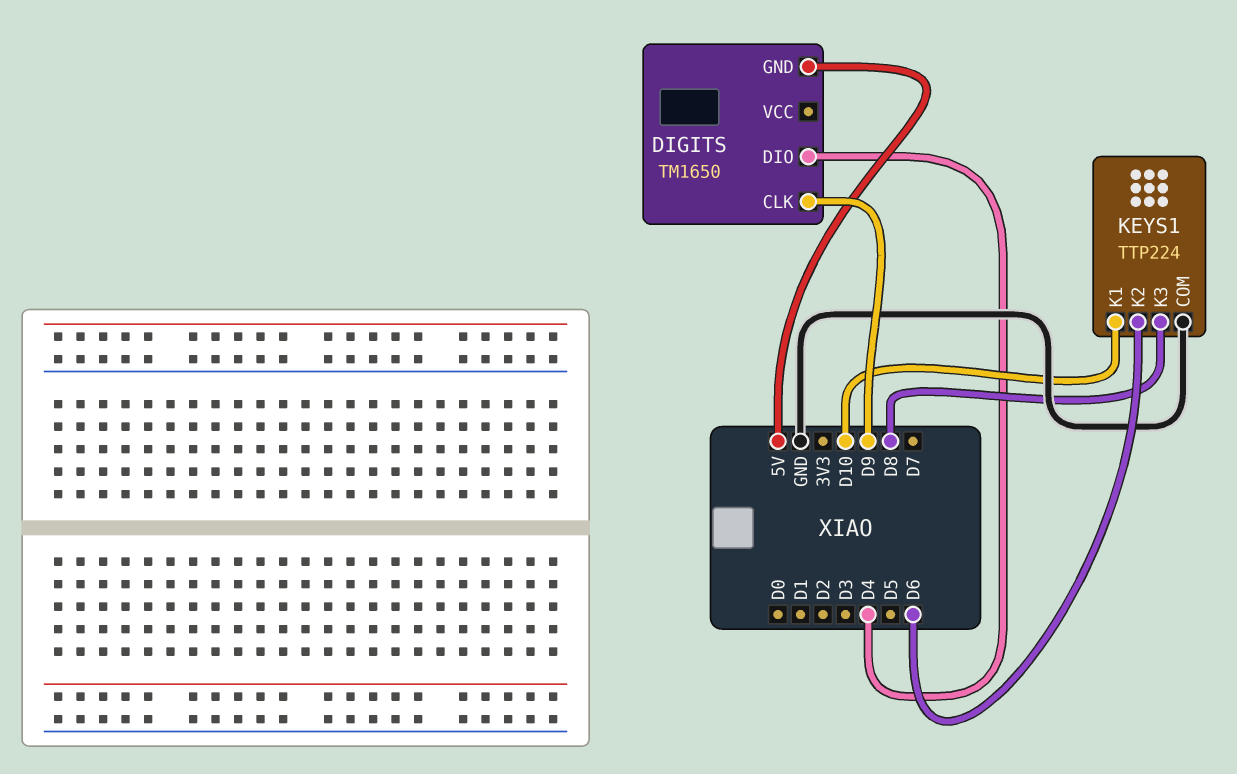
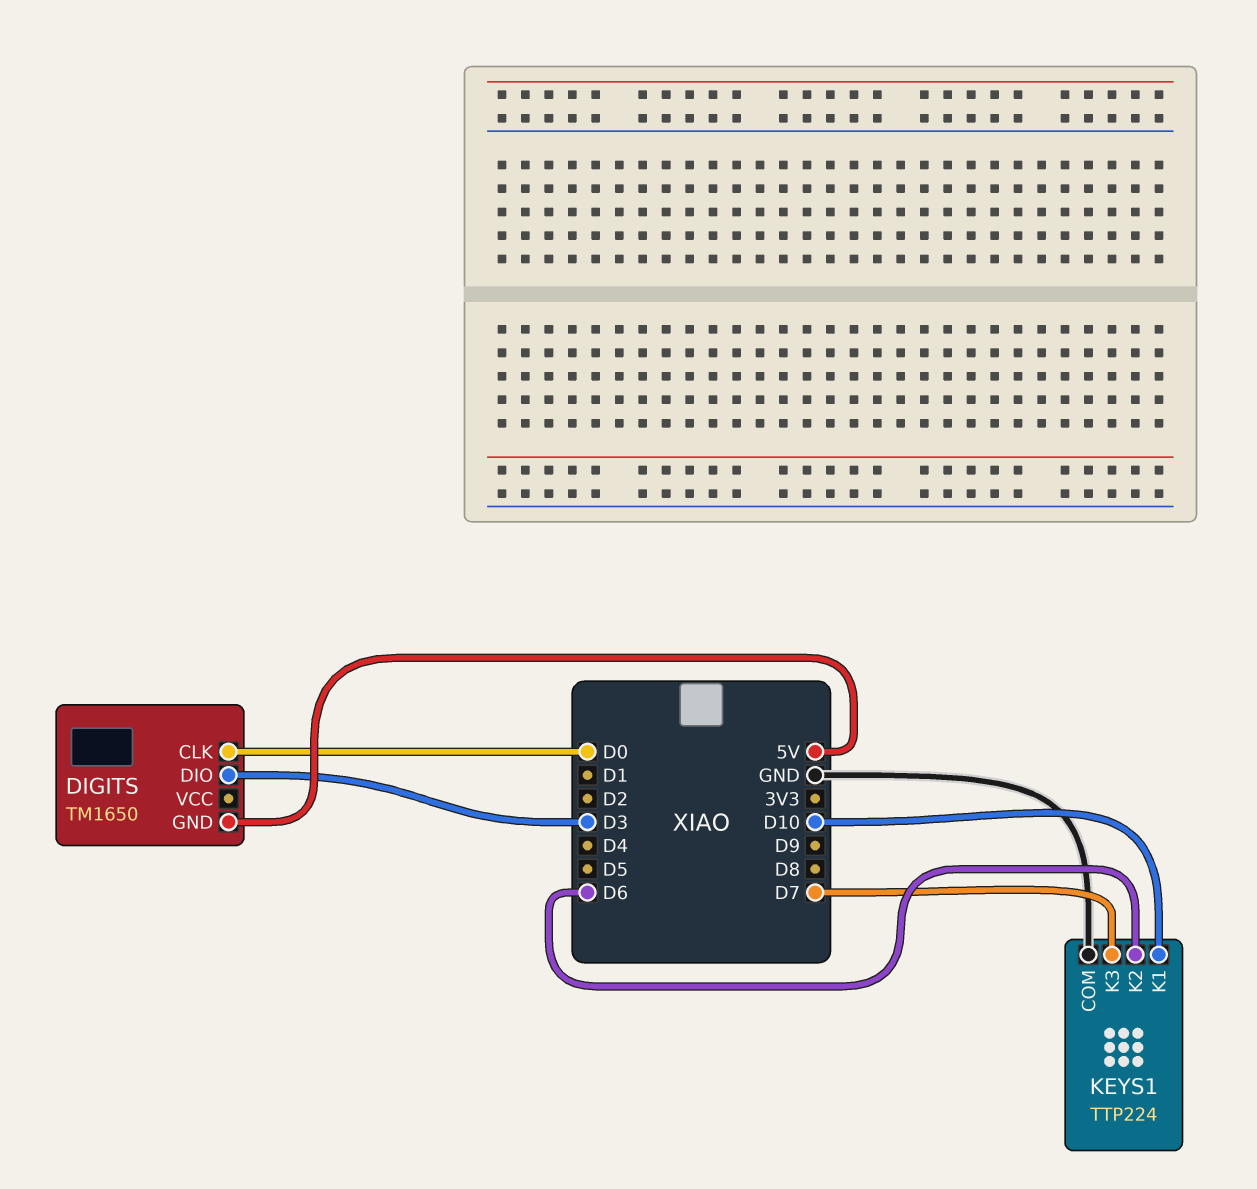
DIGITS pin CLK: D9 -> D0
DIGITS pin DIO: D4 -> D3
KEYS1 pin K3: D8 -> D7

